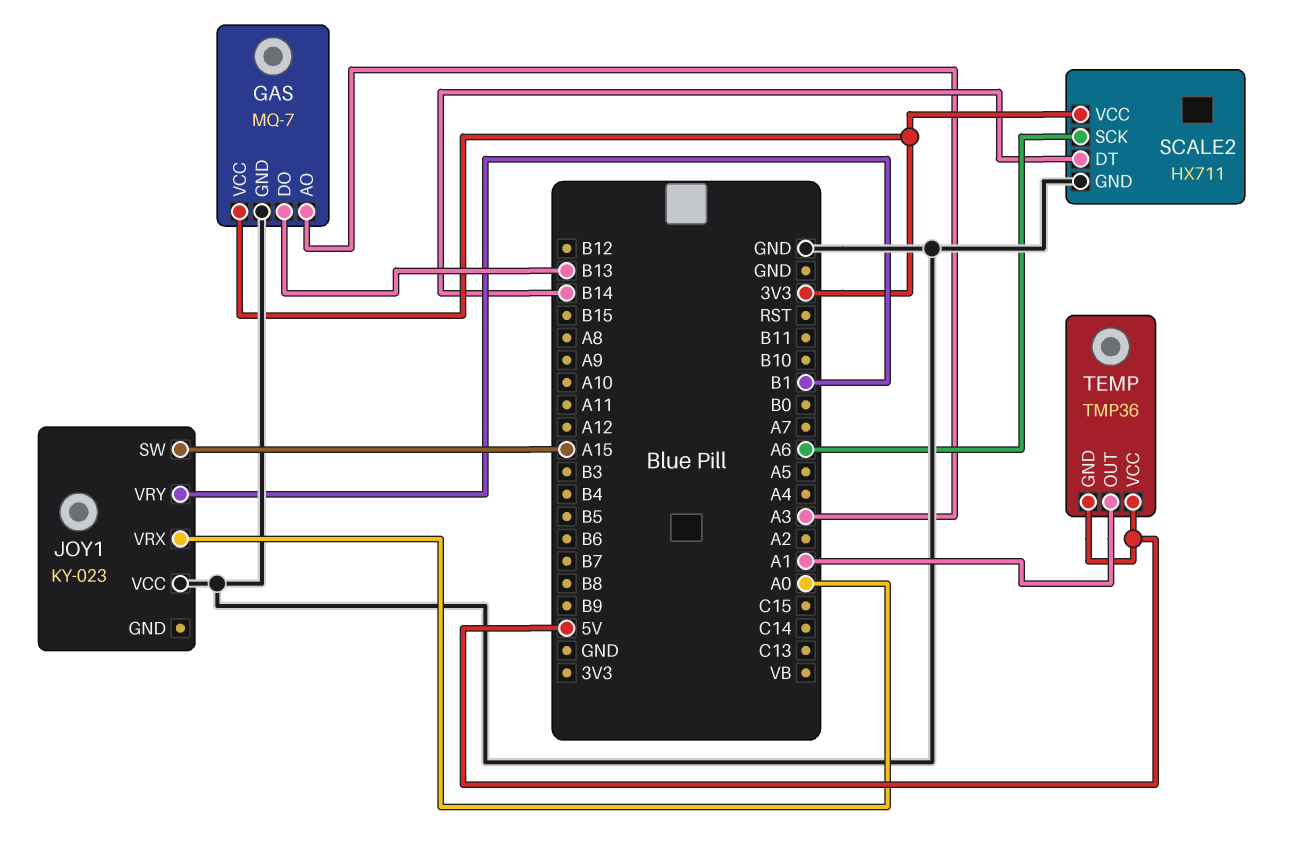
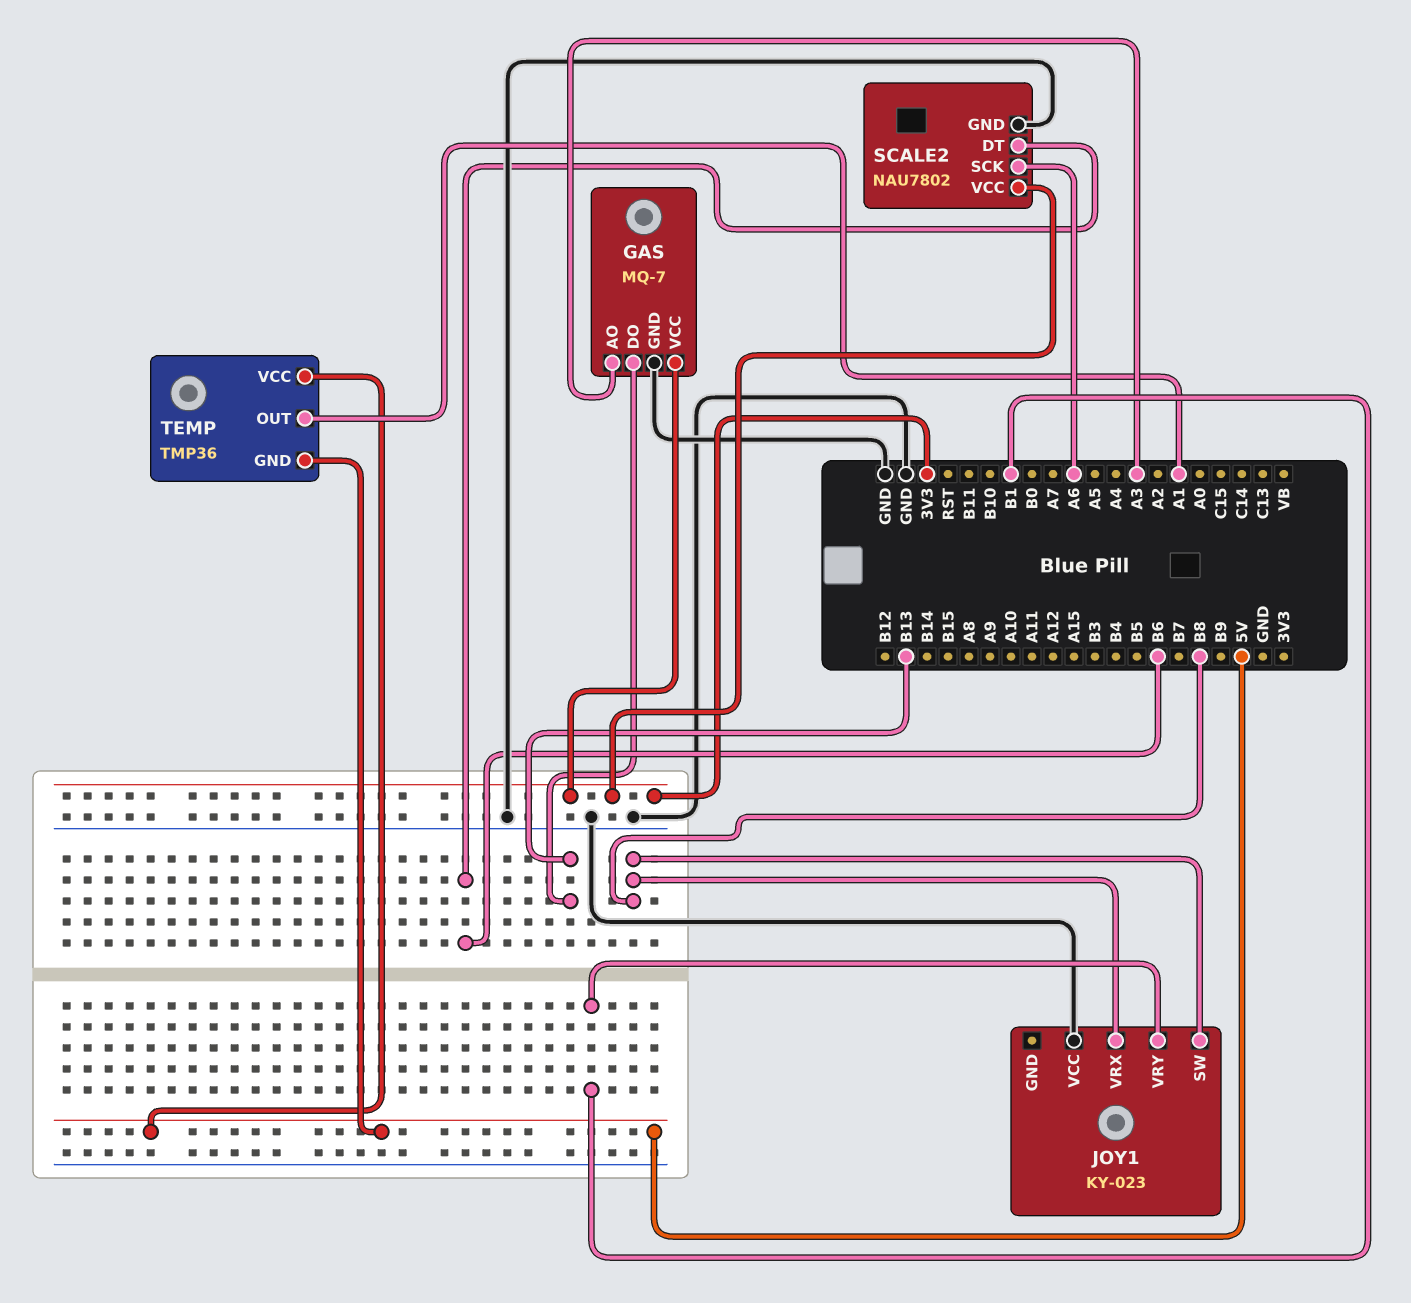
JOY1 pin SW: A15 -> B8
JOY1 pin VRX: A0 -> B8
SCALE2: HX711 -> NAU7802
SCALE2 pin DT: B14 -> B6

